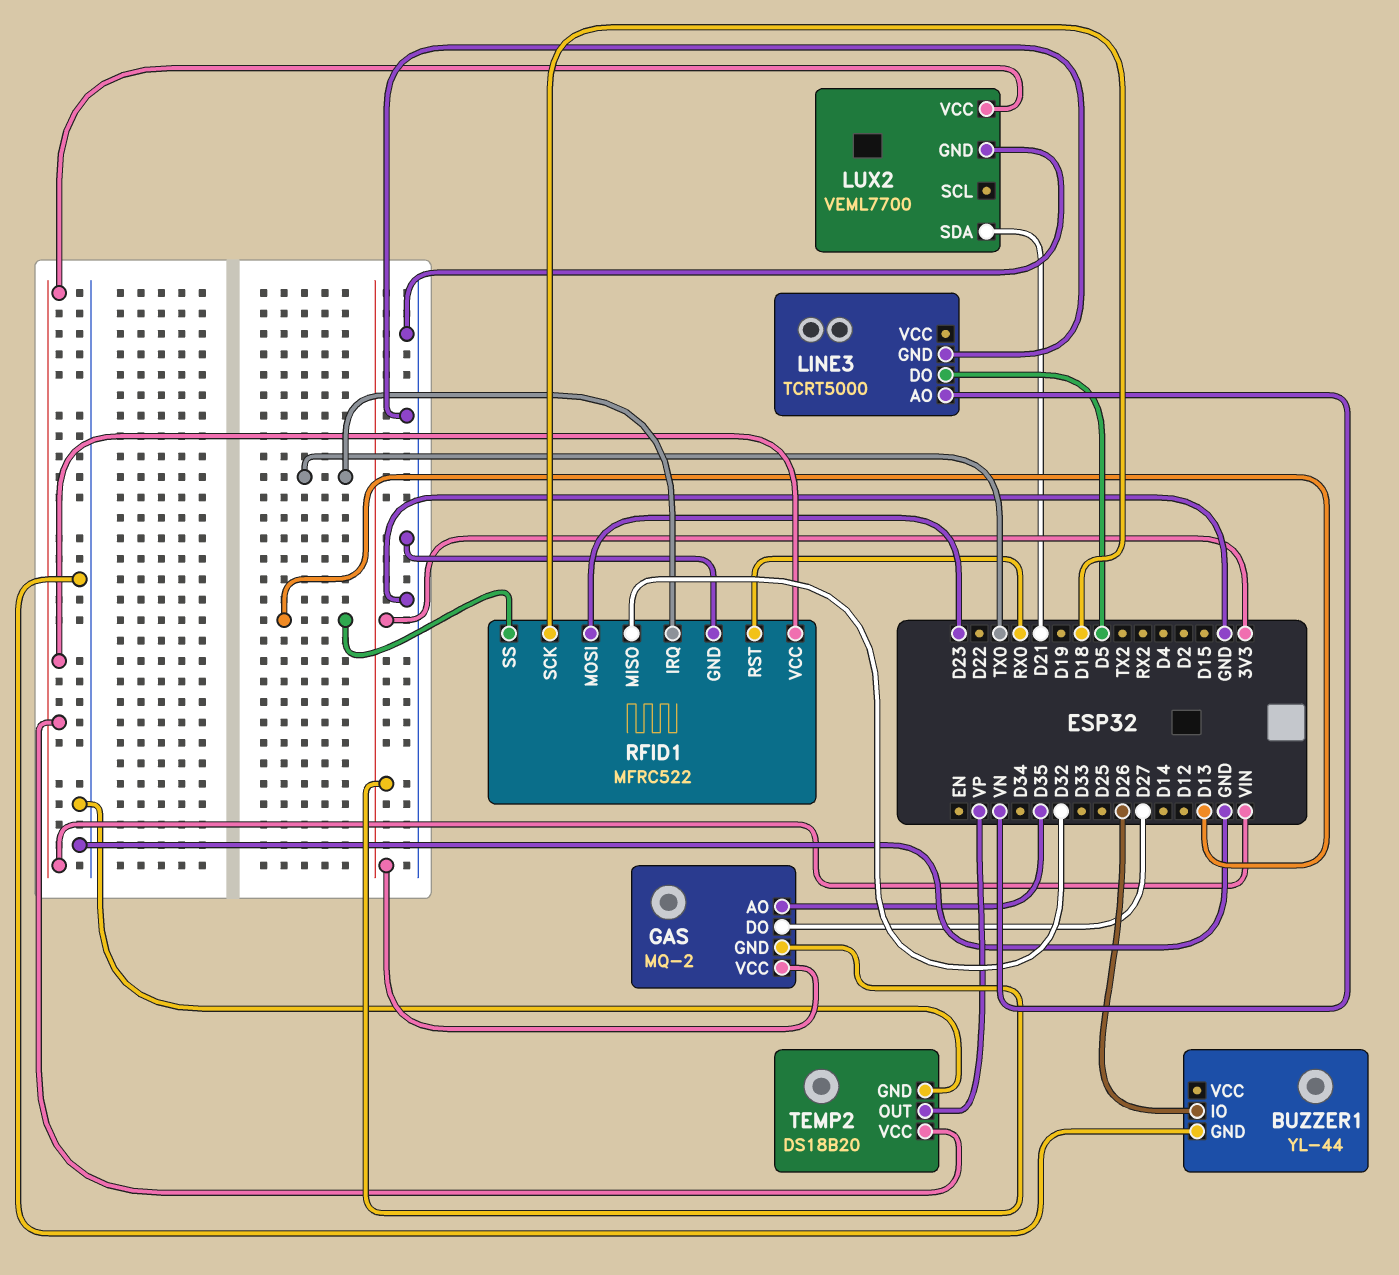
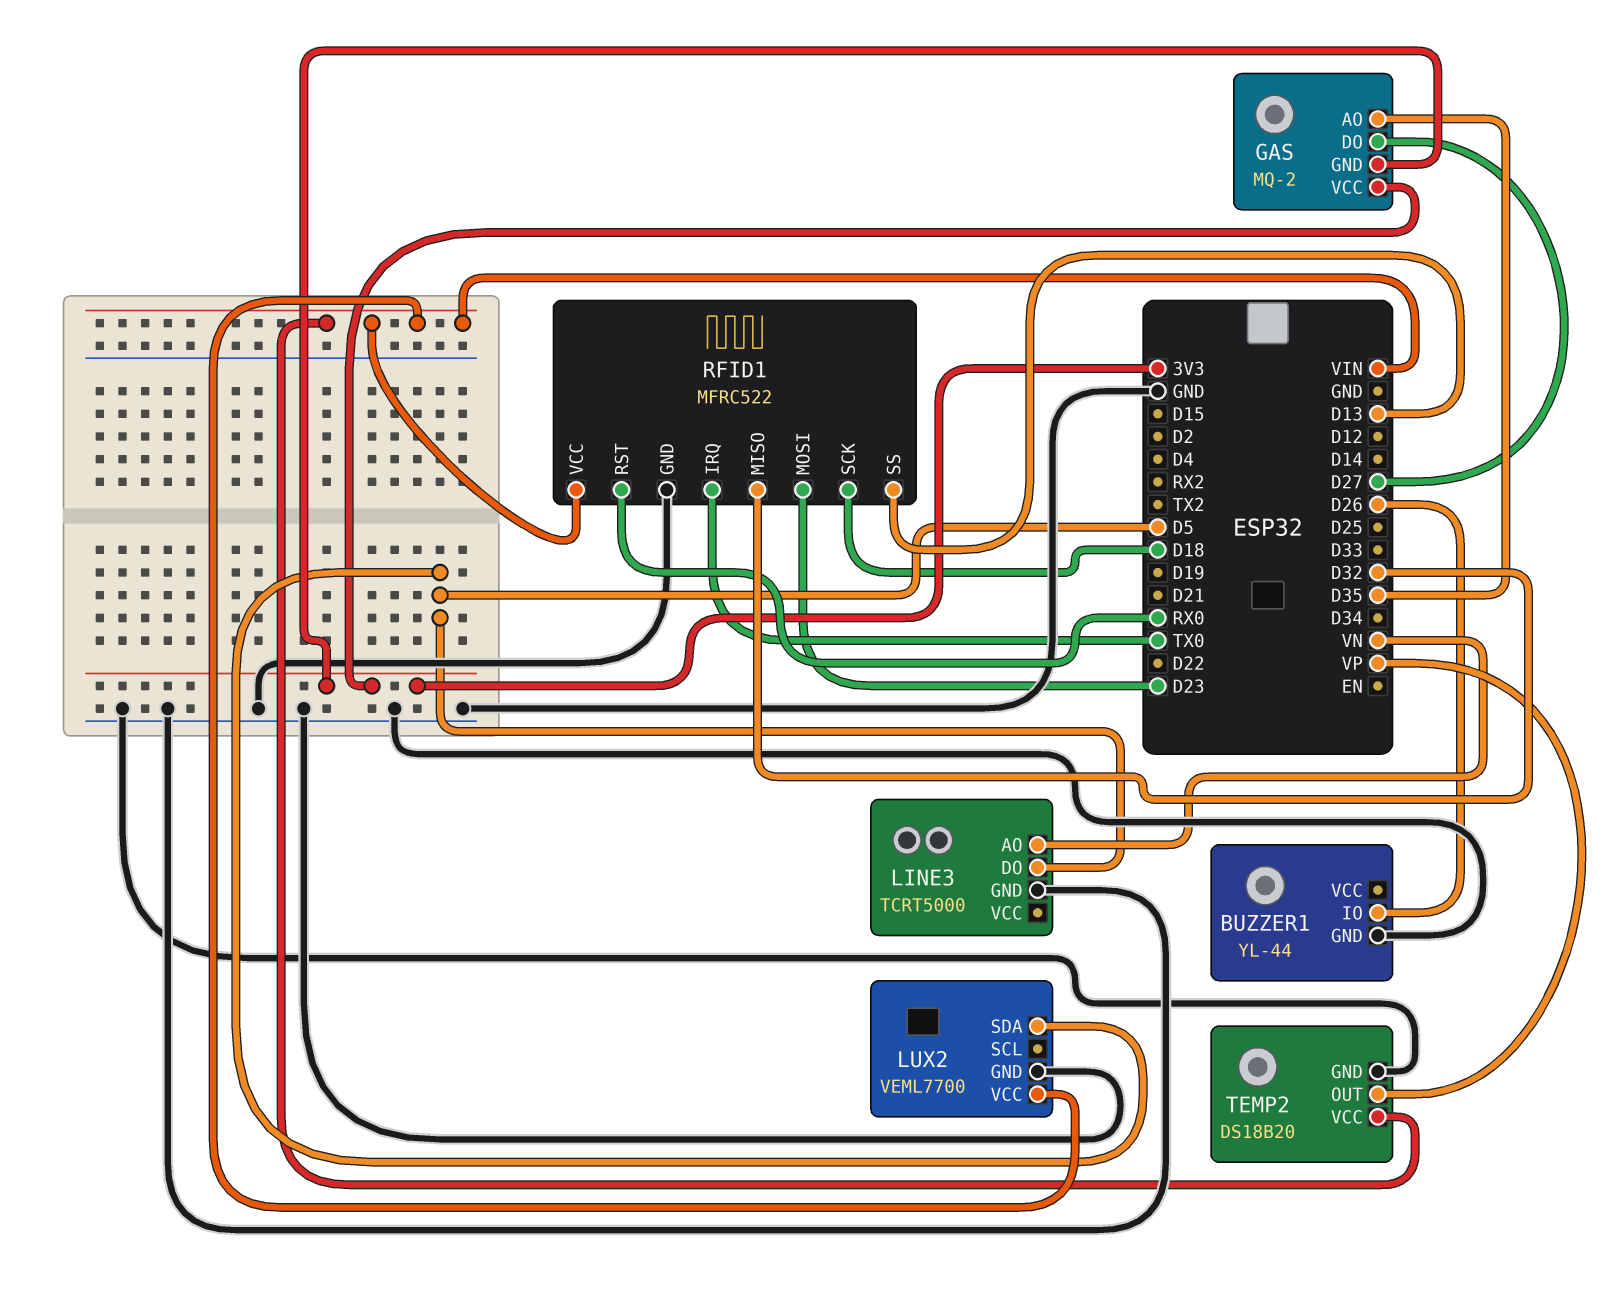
LUX2 pin SDA: D21 -> D5

